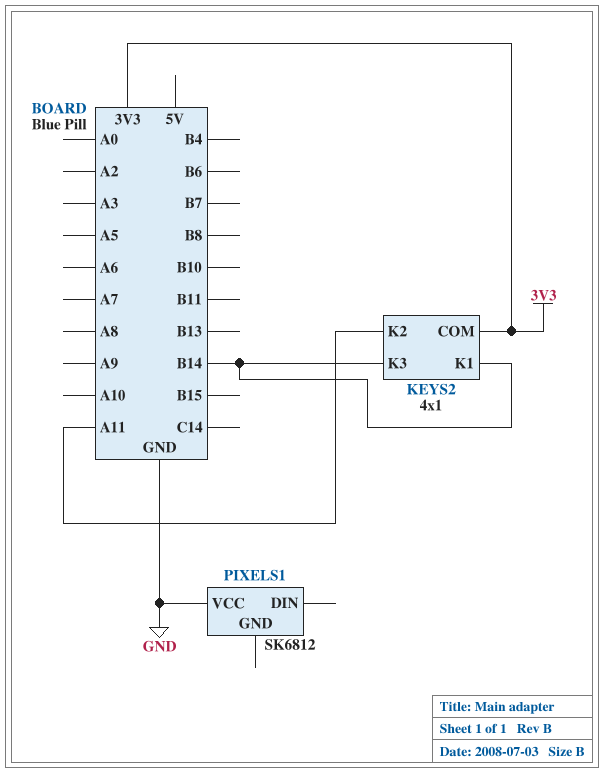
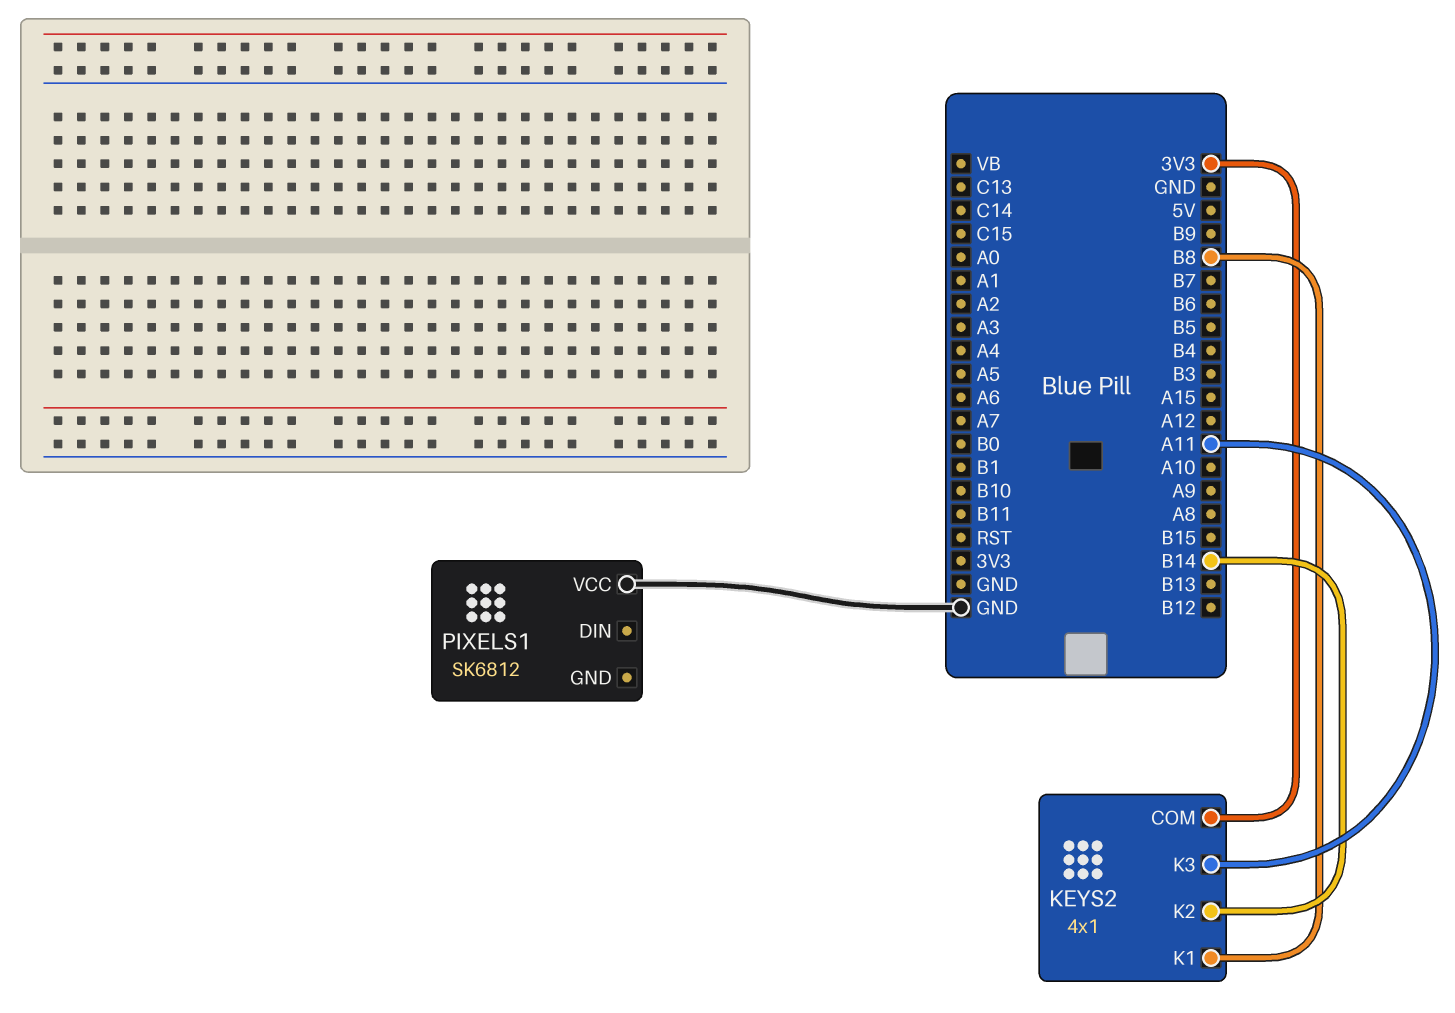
KEYS2 pin K1: B14 -> B8
KEYS2 pin K2: A11 -> B14
KEYS2 pin K3: B14 -> A11

